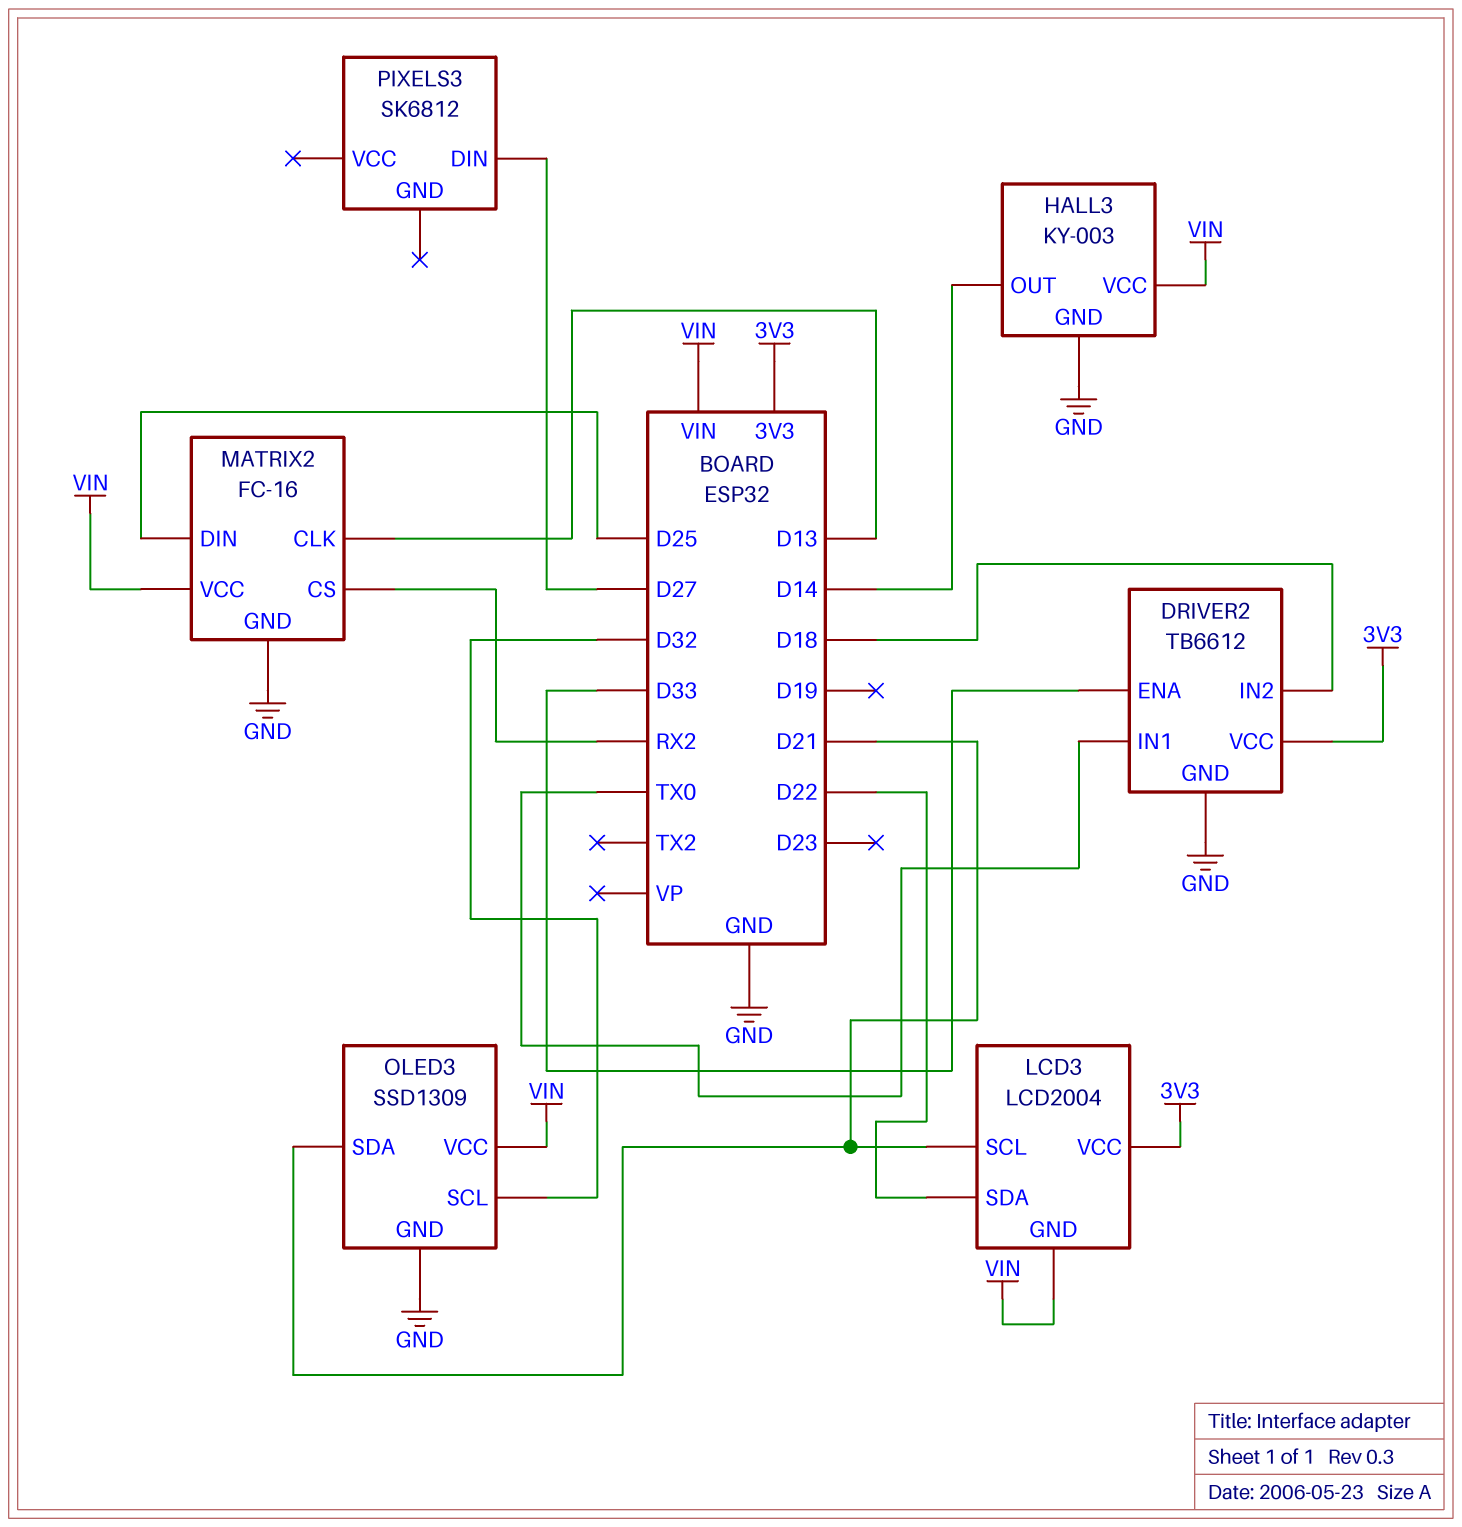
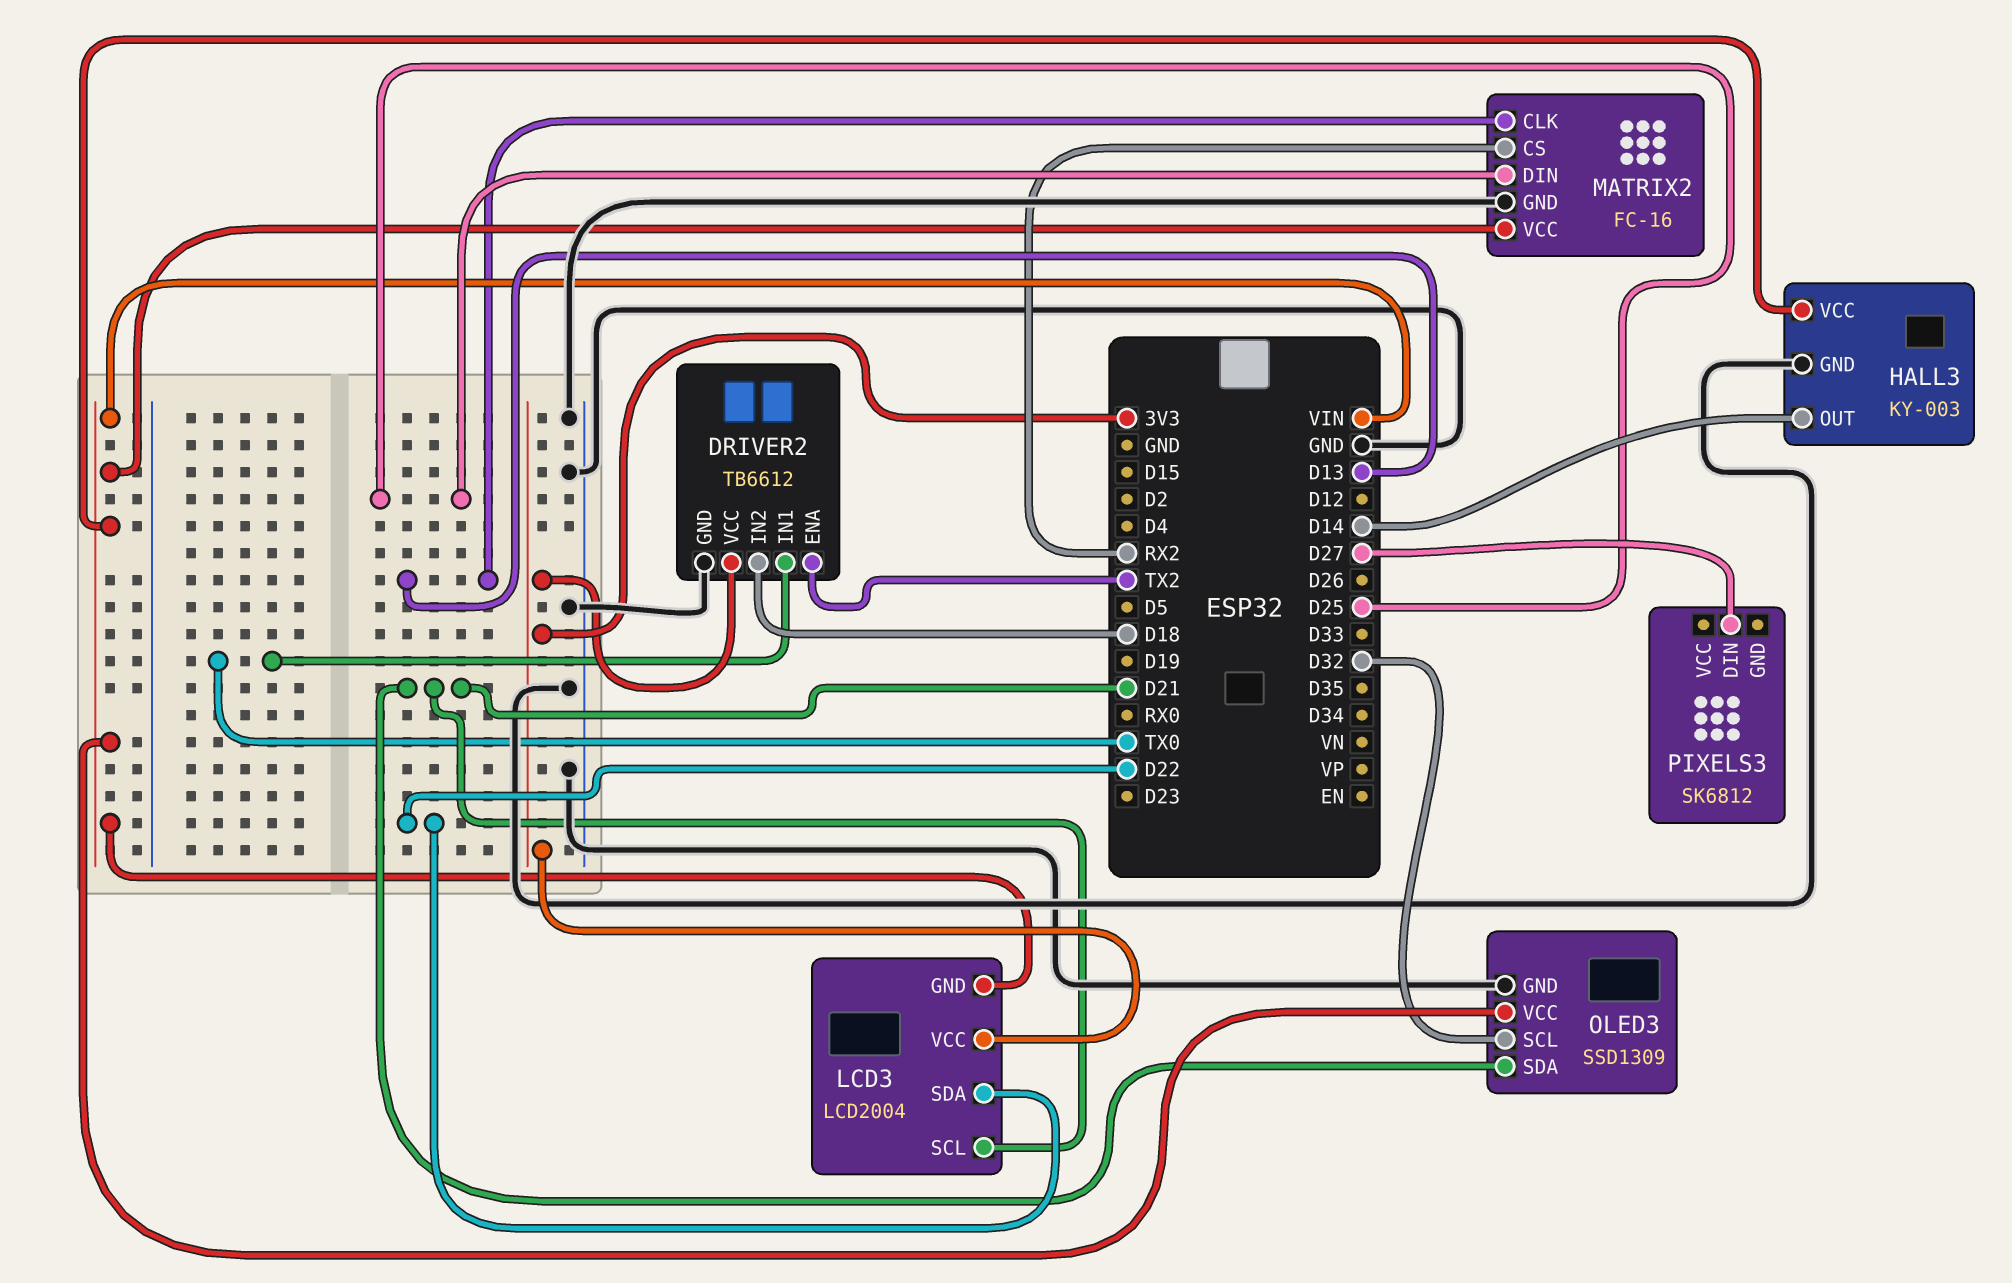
DRIVER2 pin ENA: D33 -> TX2

